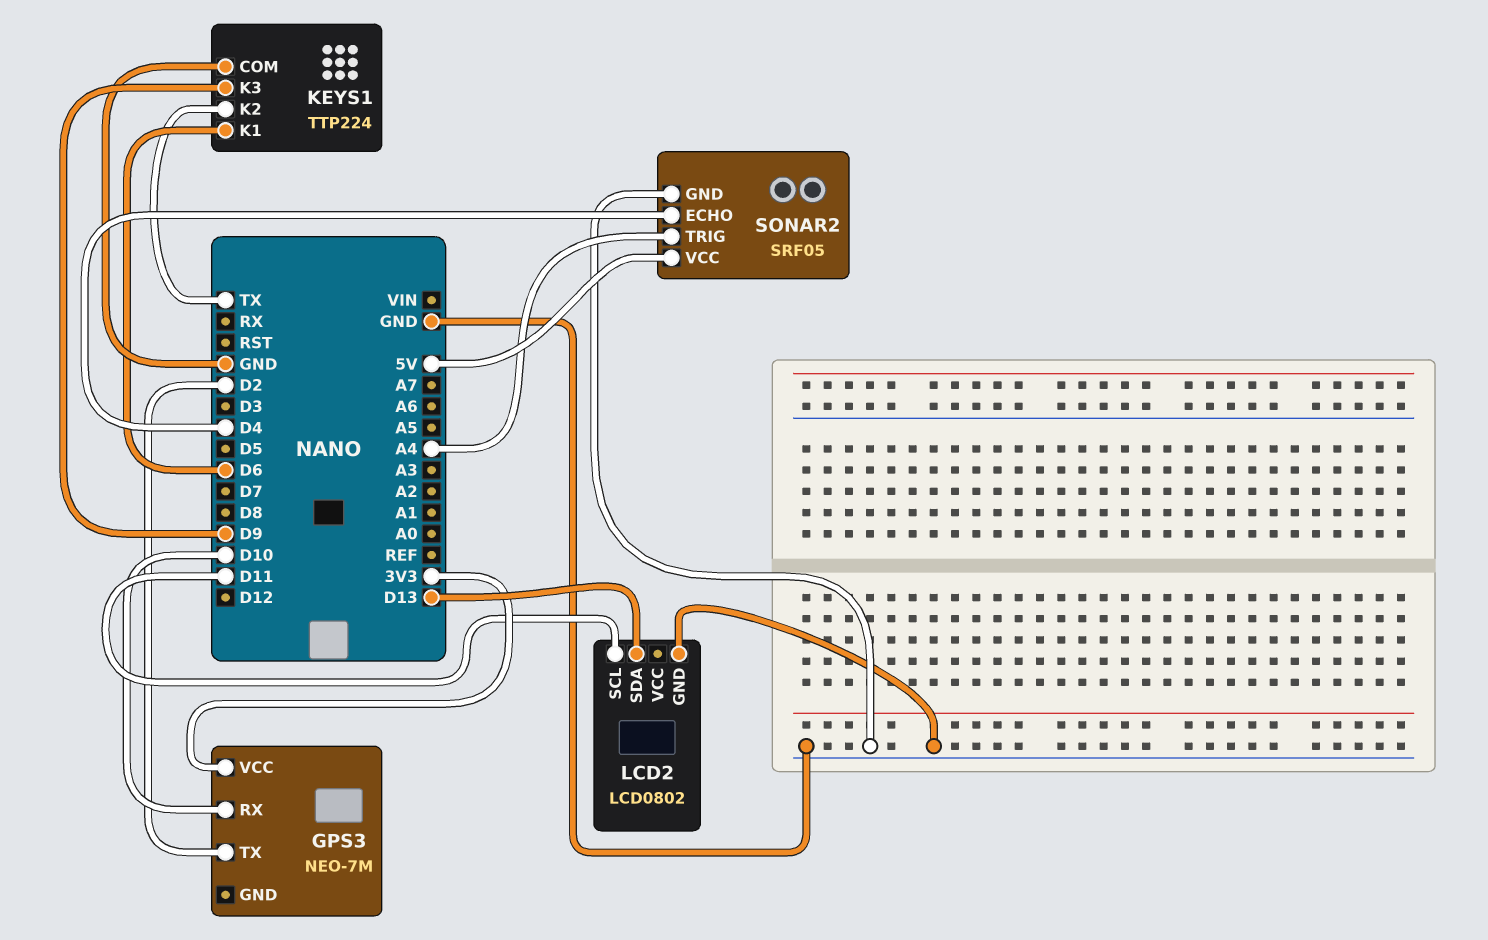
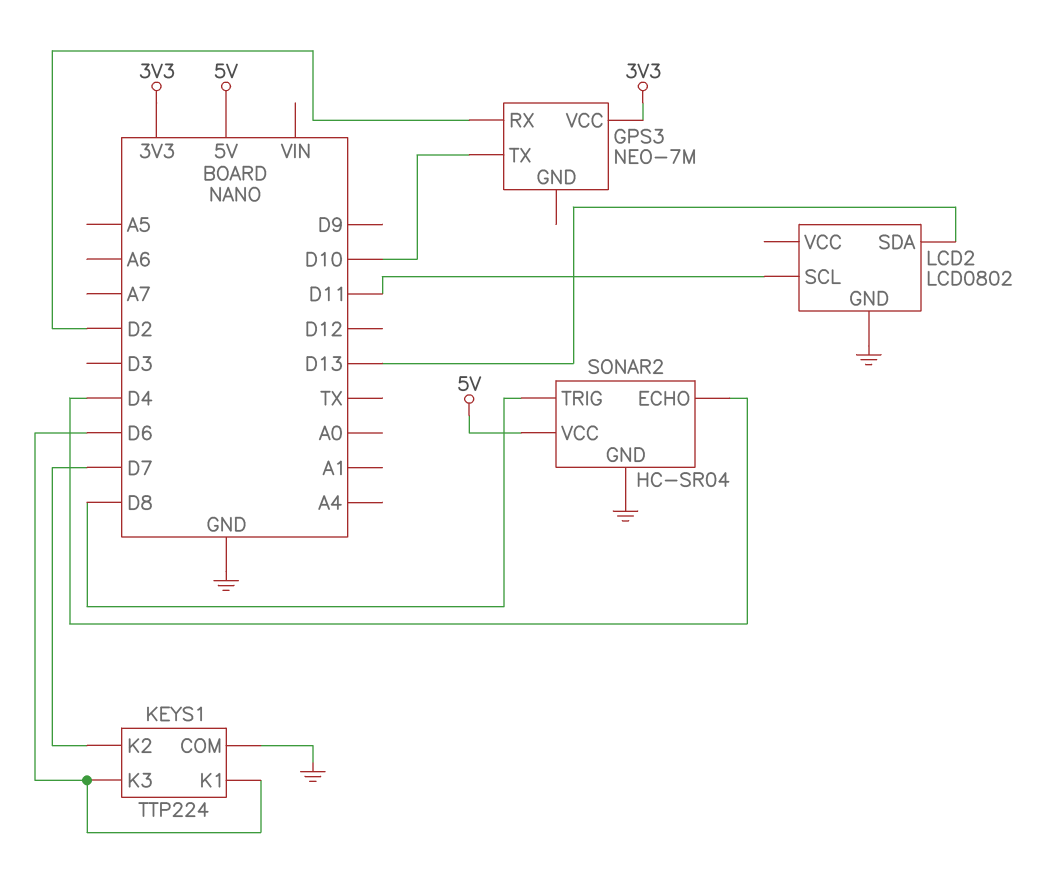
GPS3 pin RX: D10 -> D2
GPS3 pin TX: D2 -> D10
KEYS1 pin K2: TX -> D7
KEYS1 pin K3: D9 -> D6
SONAR2: SRF05 -> HC-SR04
SONAR2 pin TRIG: A4 -> D8

